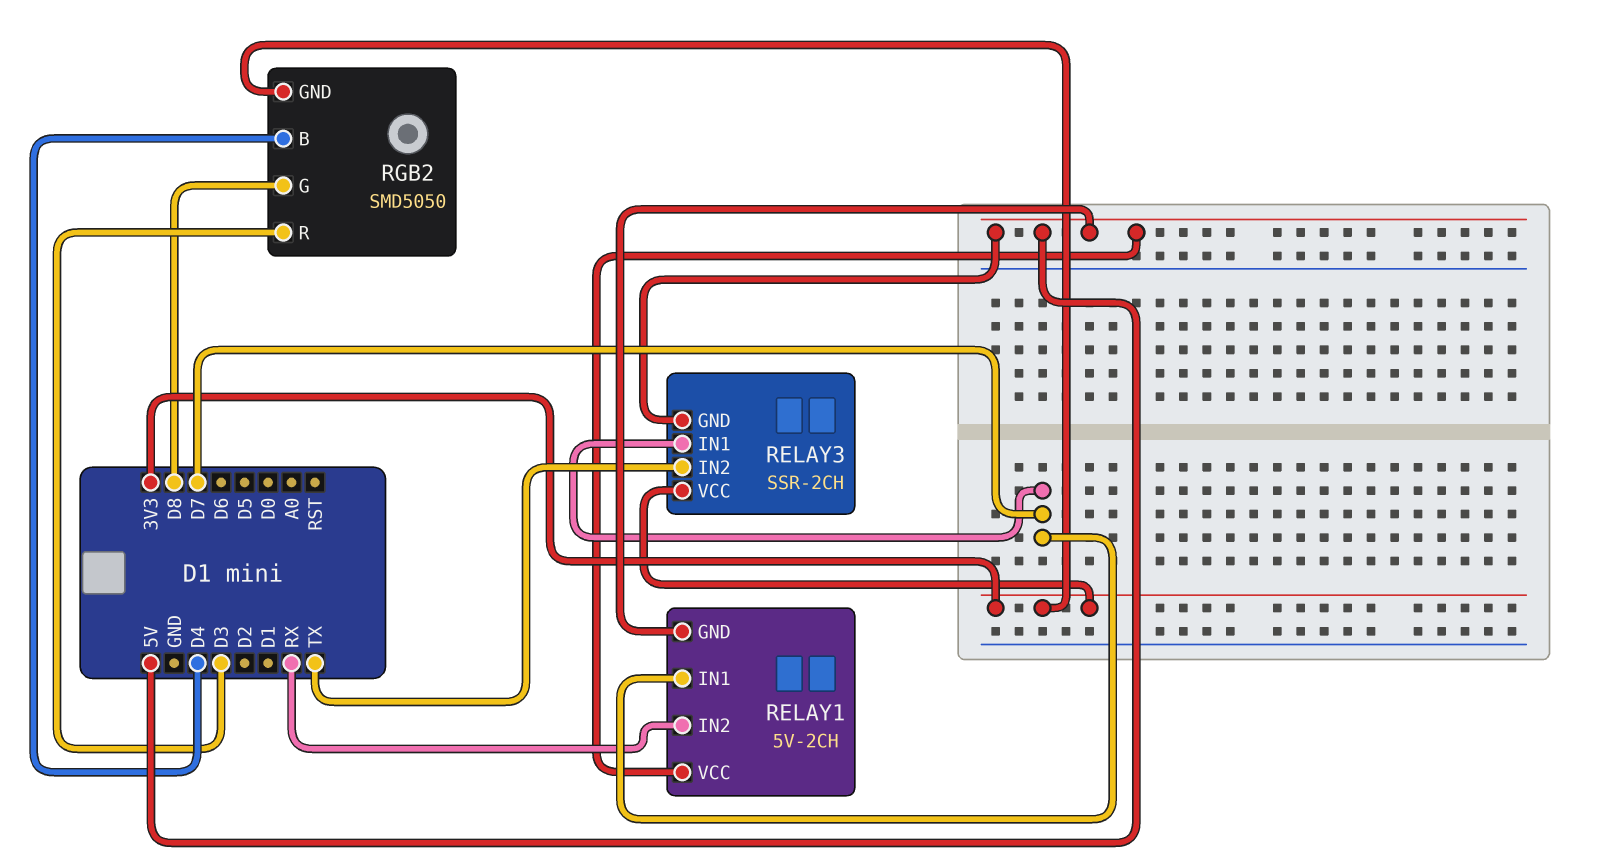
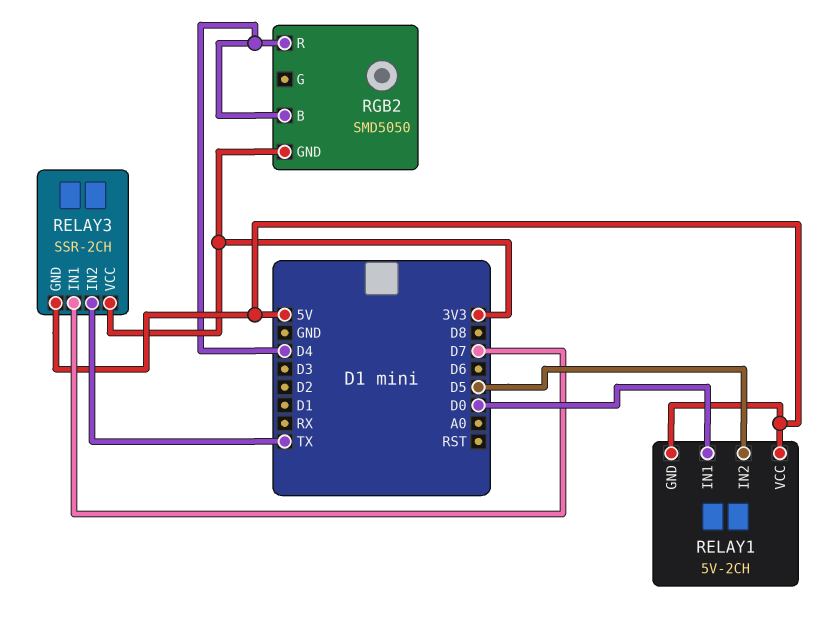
RELAY1 pin IN1: D7 -> D0
RELAY1 pin IN2: RX -> D5
RGB2 pin G: D8 -> none
RGB2 pin R: D3 -> D4

